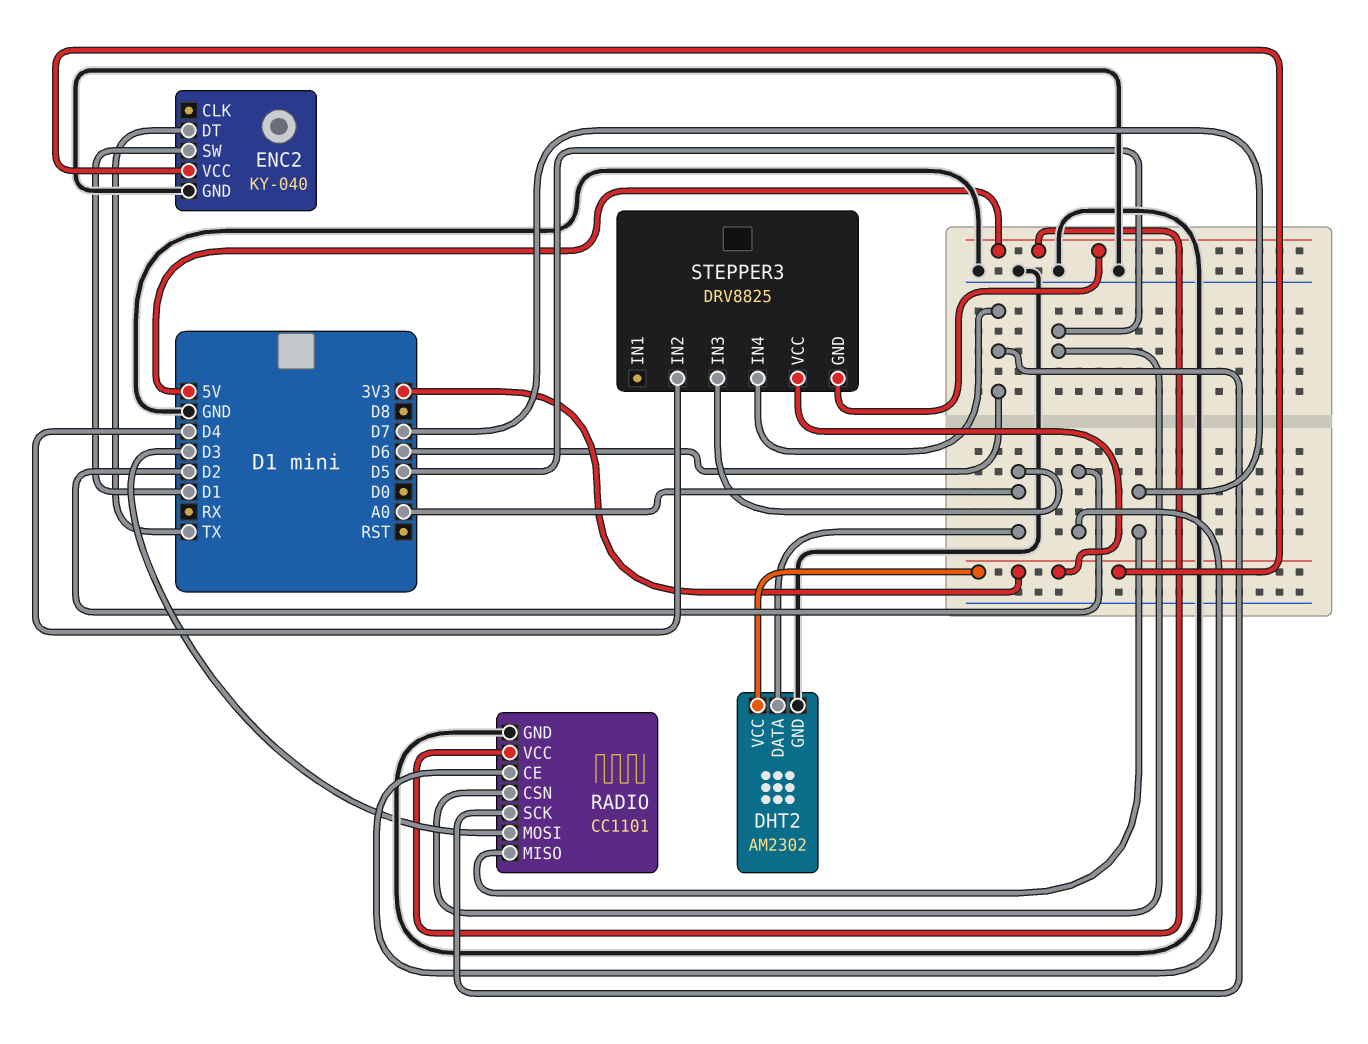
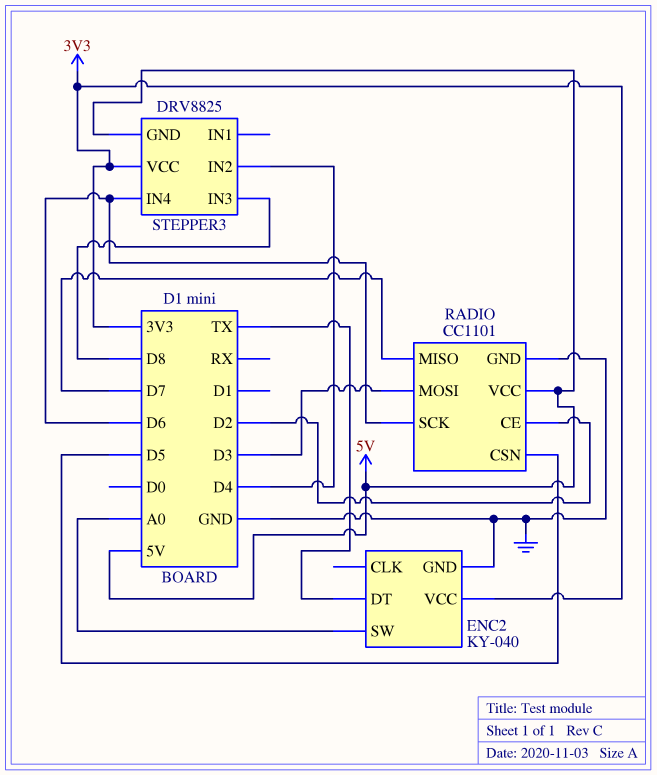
DHT2: AM2302 -> none
DHT2 pin DATA: A0 -> none
DHT2 pin GND: GND -> none
DHT2 pin VCC: 3V3 -> none
ENC2 pin SW: D1 -> A0
STEPPER3 pin IN3: A0 -> D8

